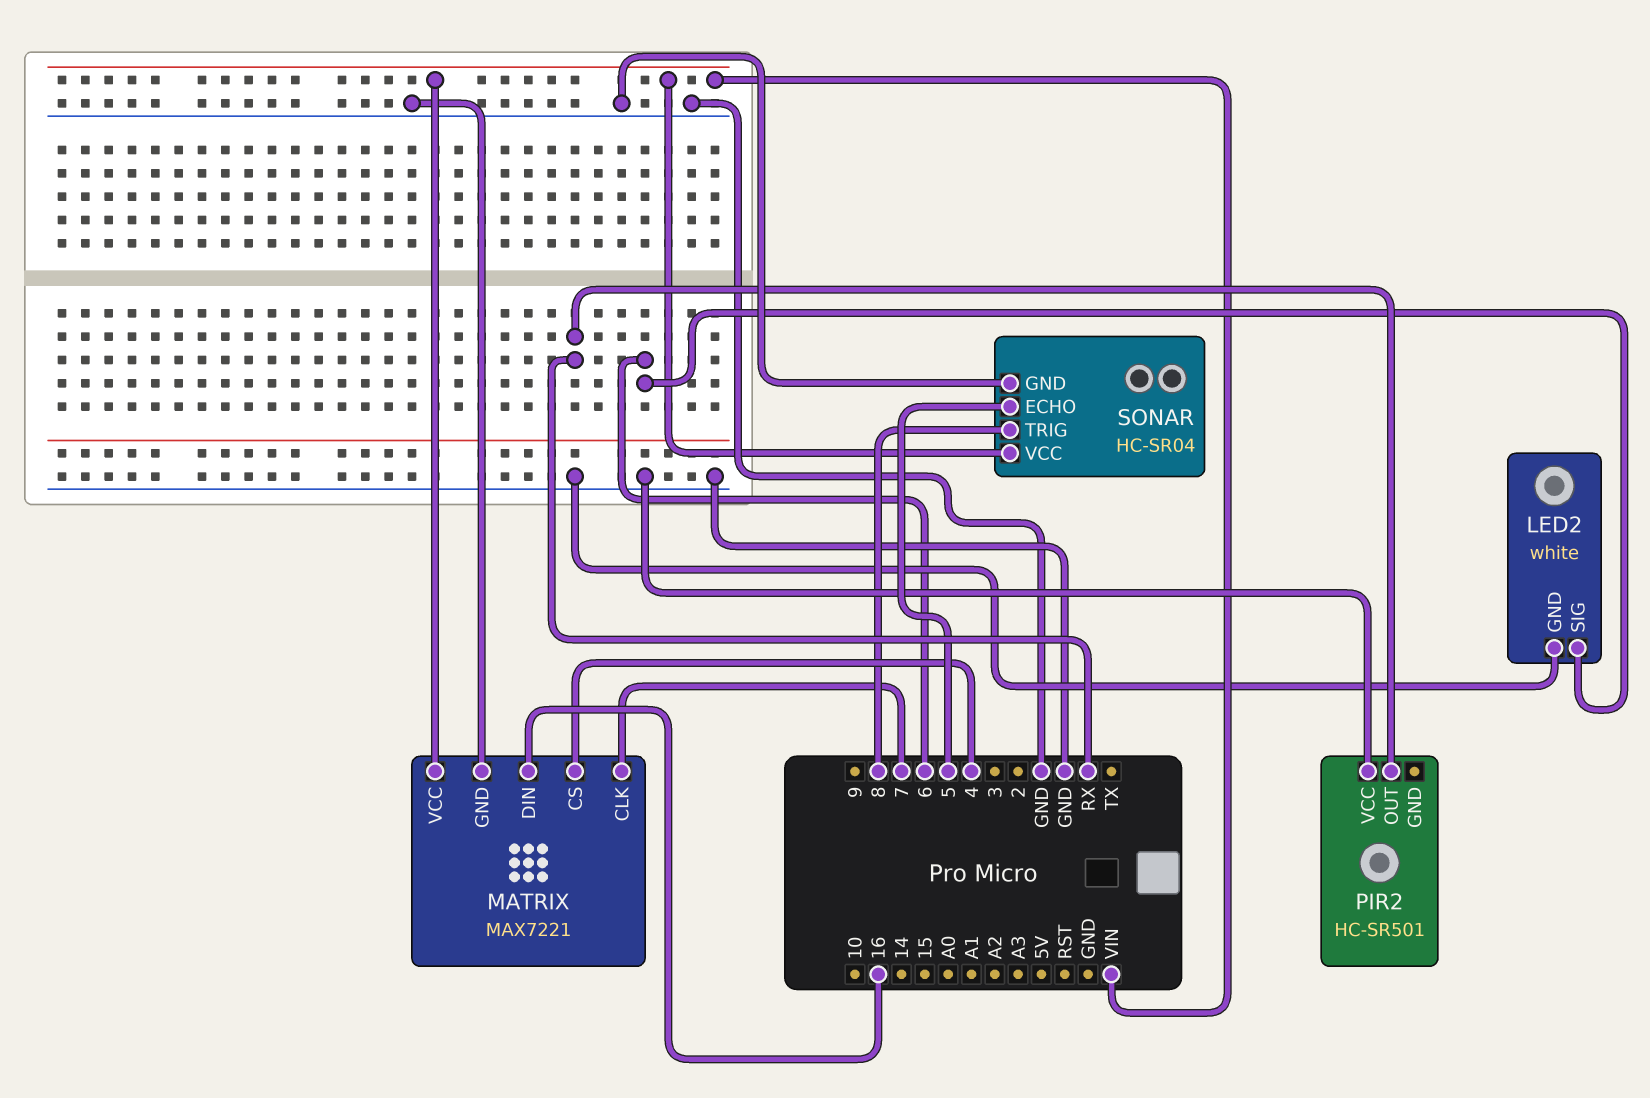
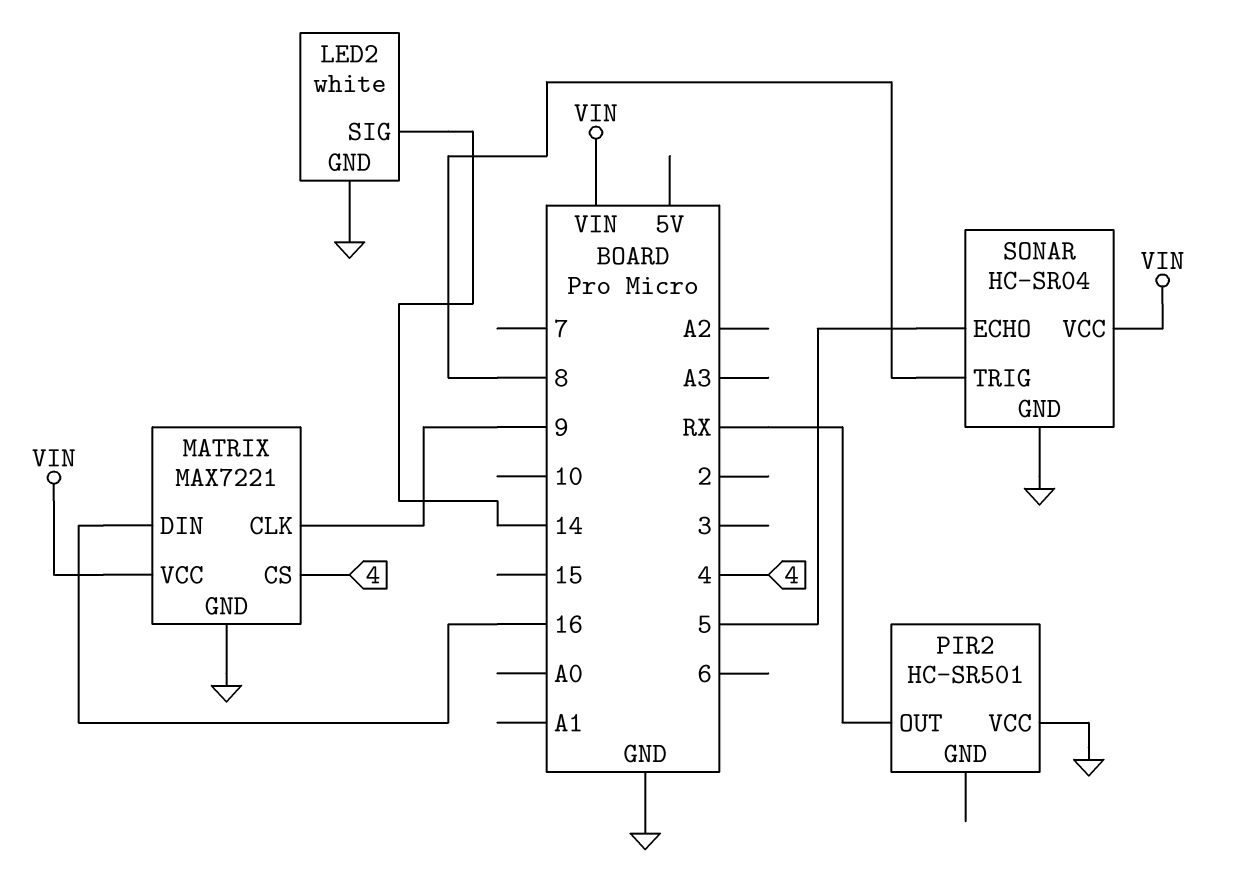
LED2 pin SIG: 6 -> 14
MATRIX pin CLK: 7 -> 9

